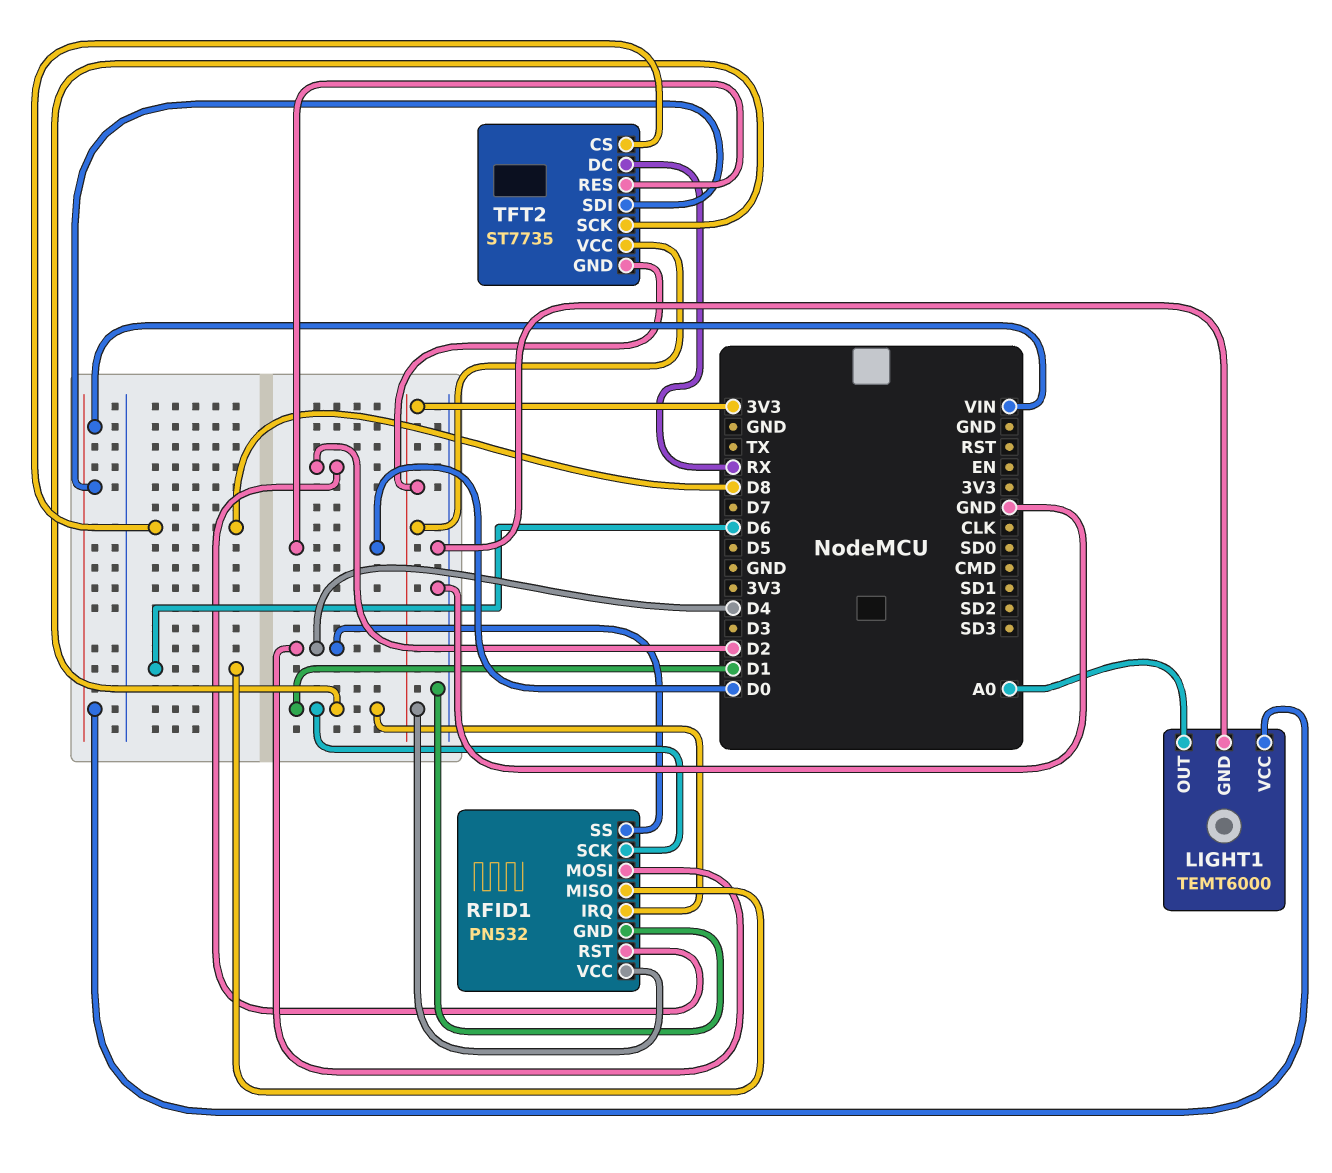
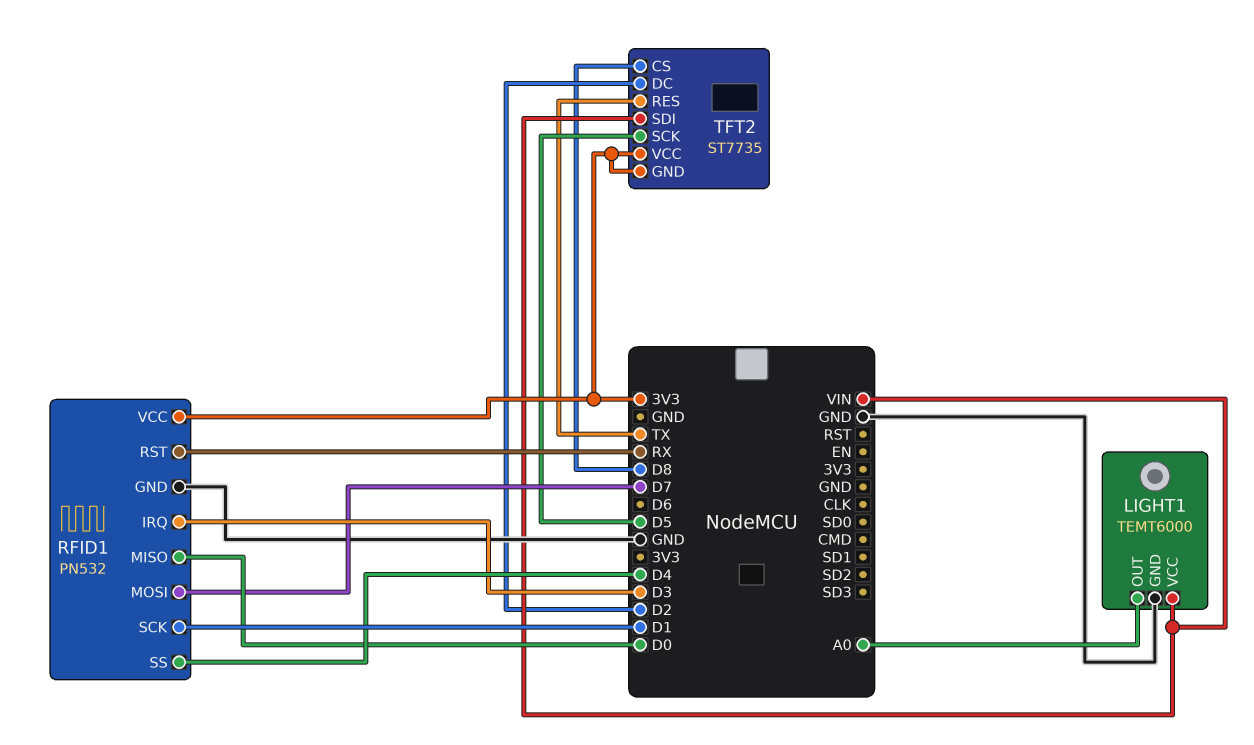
RFID1 pin IRQ: D1 -> D3
RFID1 pin MISO: D6 -> D0
RFID1 pin MOSI: D4 -> D7
RFID1 pin RST: D2 -> RX
TFT2 pin DC: RX -> D2
TFT2 pin RES: D0 -> TX
TFT2 pin SCK: D1 -> D5

